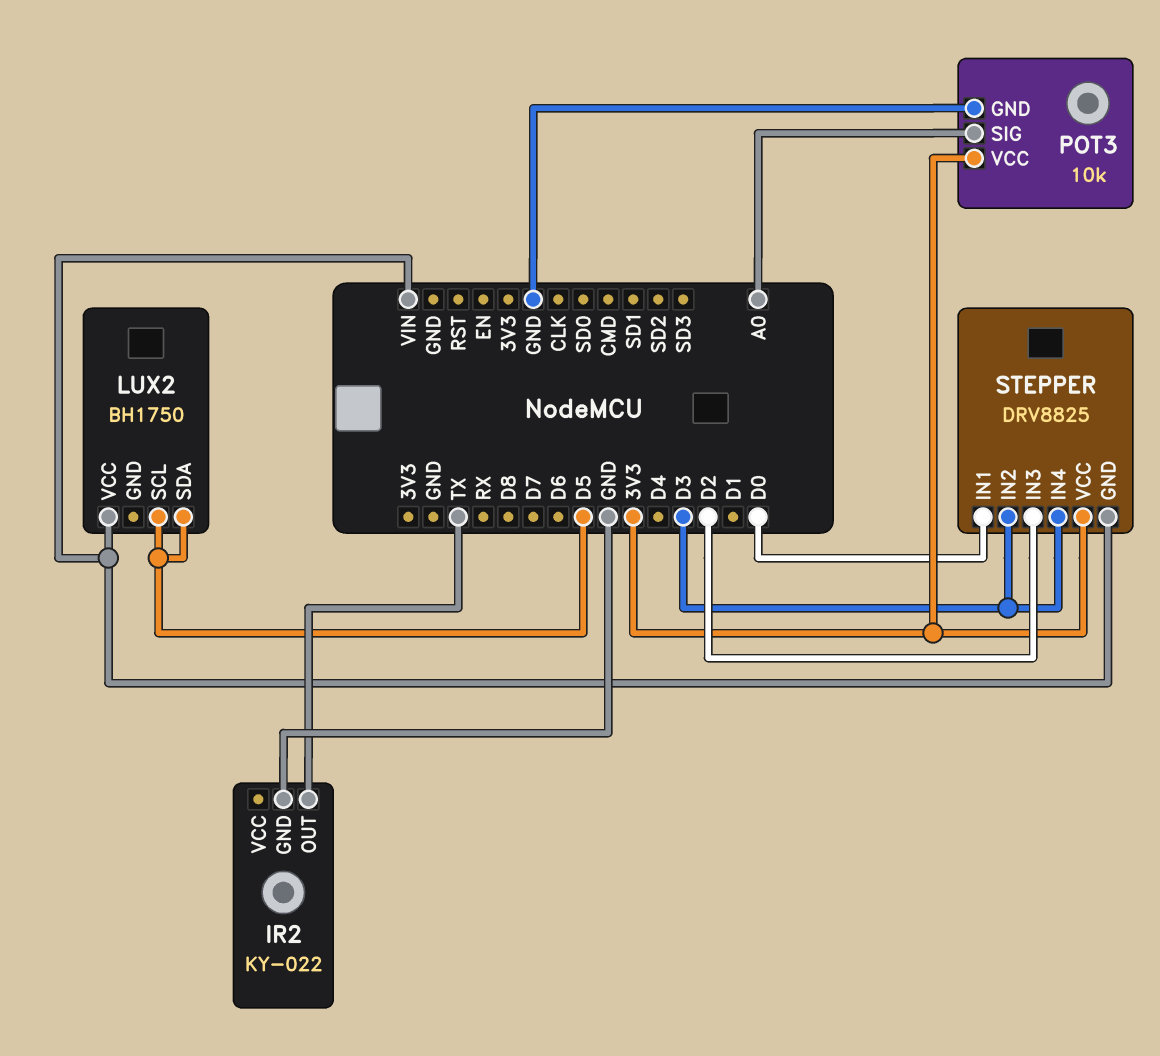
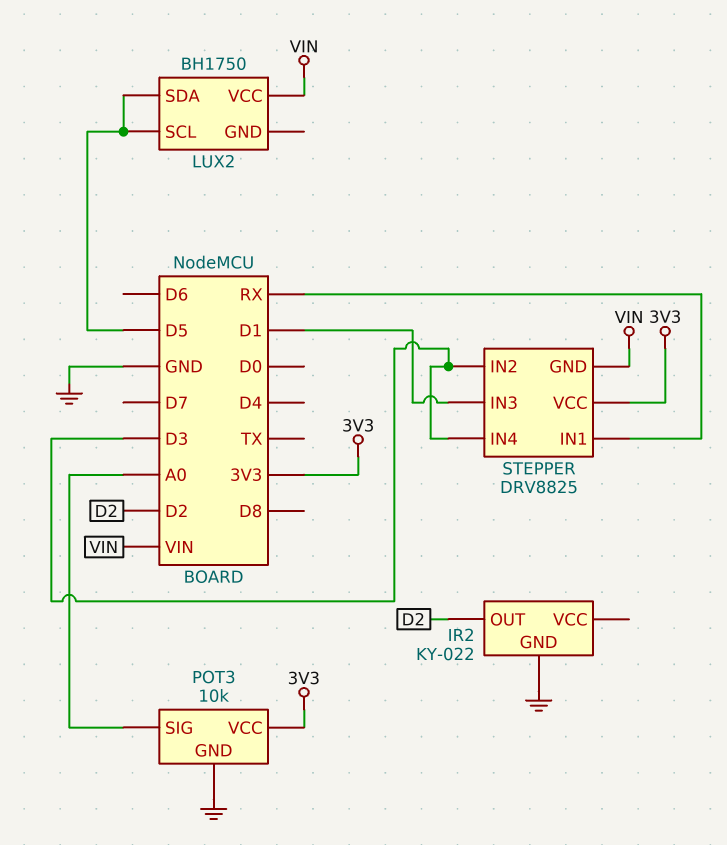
IR2 pin OUT: TX -> D2
STEPPER pin IN1: D0 -> RX
STEPPER pin IN3: D2 -> D1

